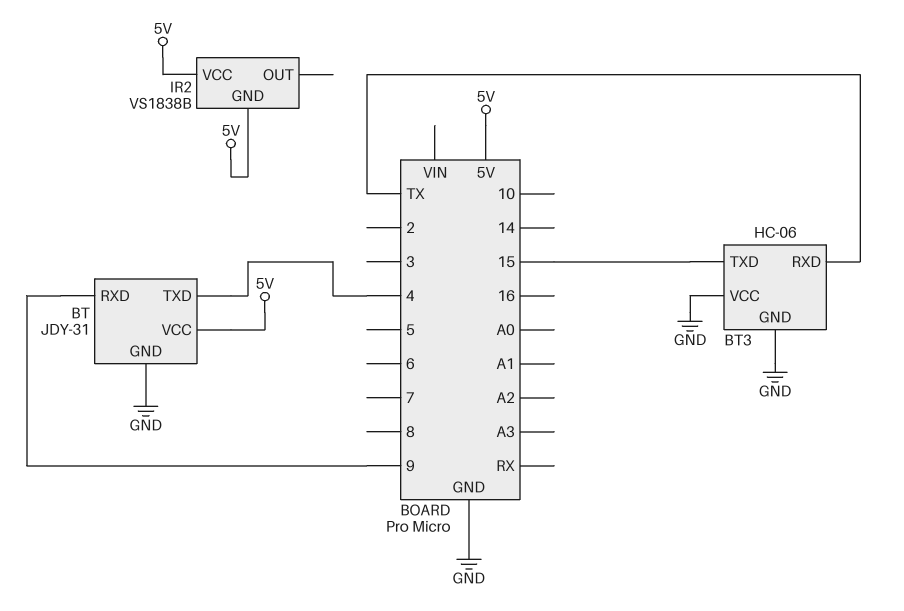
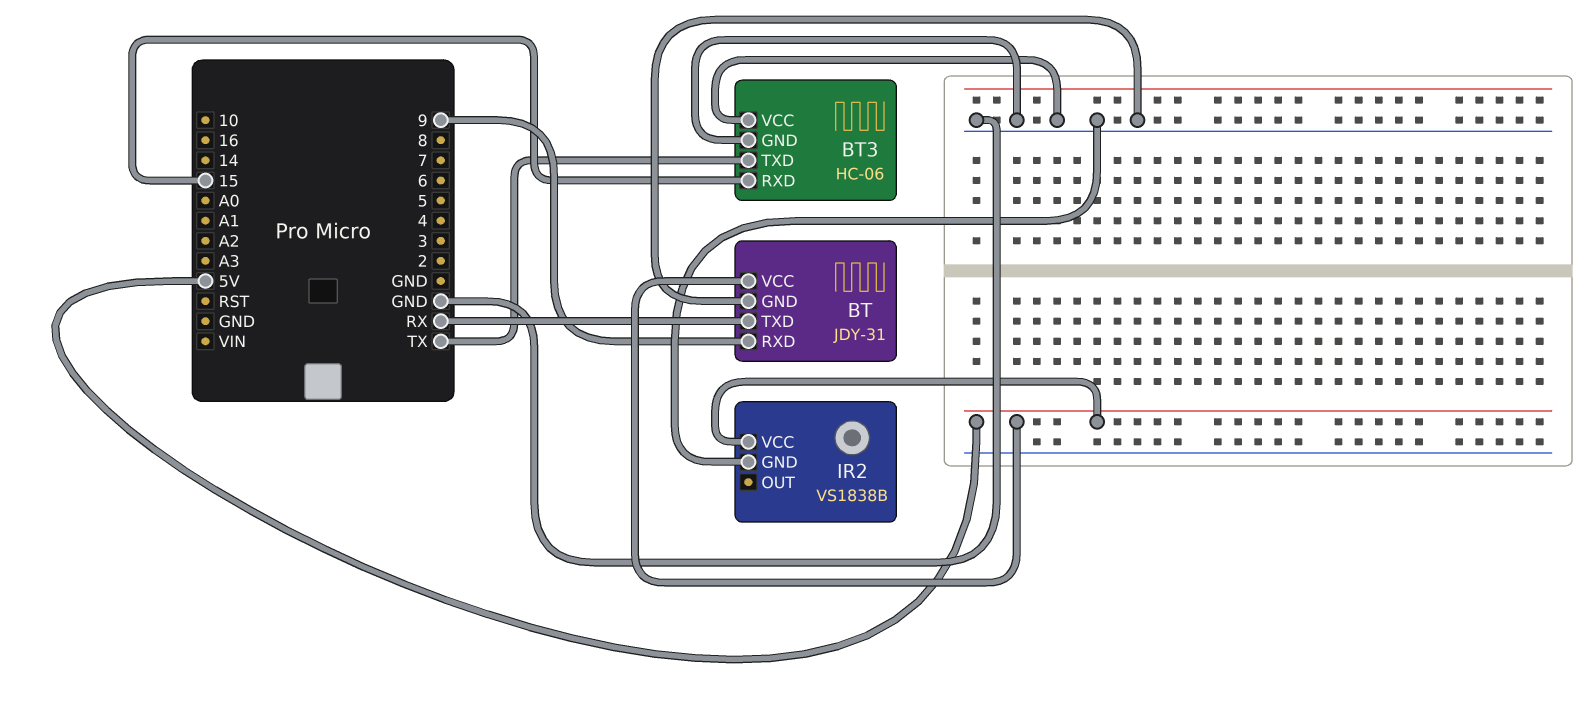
BT pin TXD: 4 -> RX
BT3 pin RXD: TX -> 15
BT3 pin TXD: 15 -> TX
IR2 pin GND: 5V -> GND

